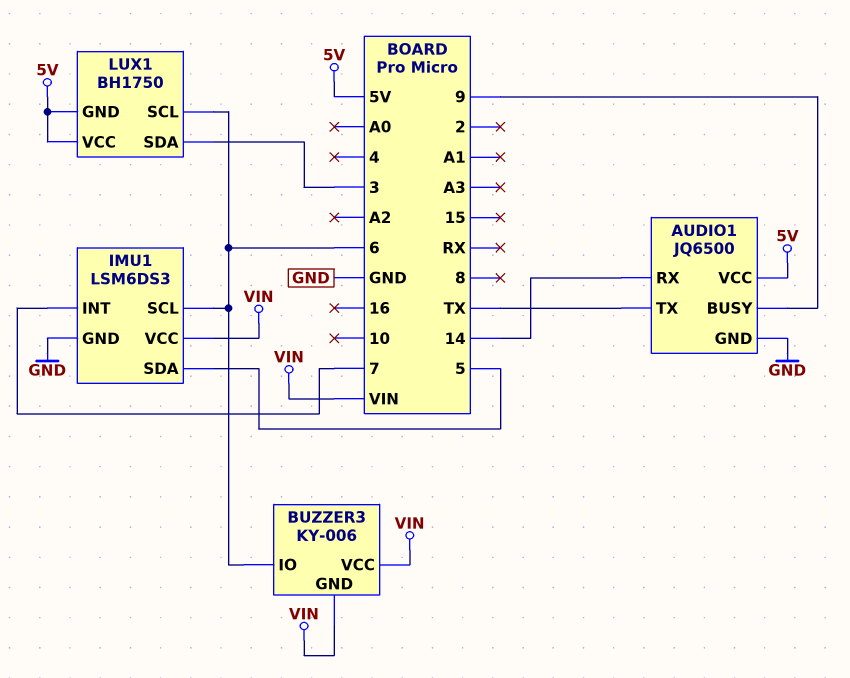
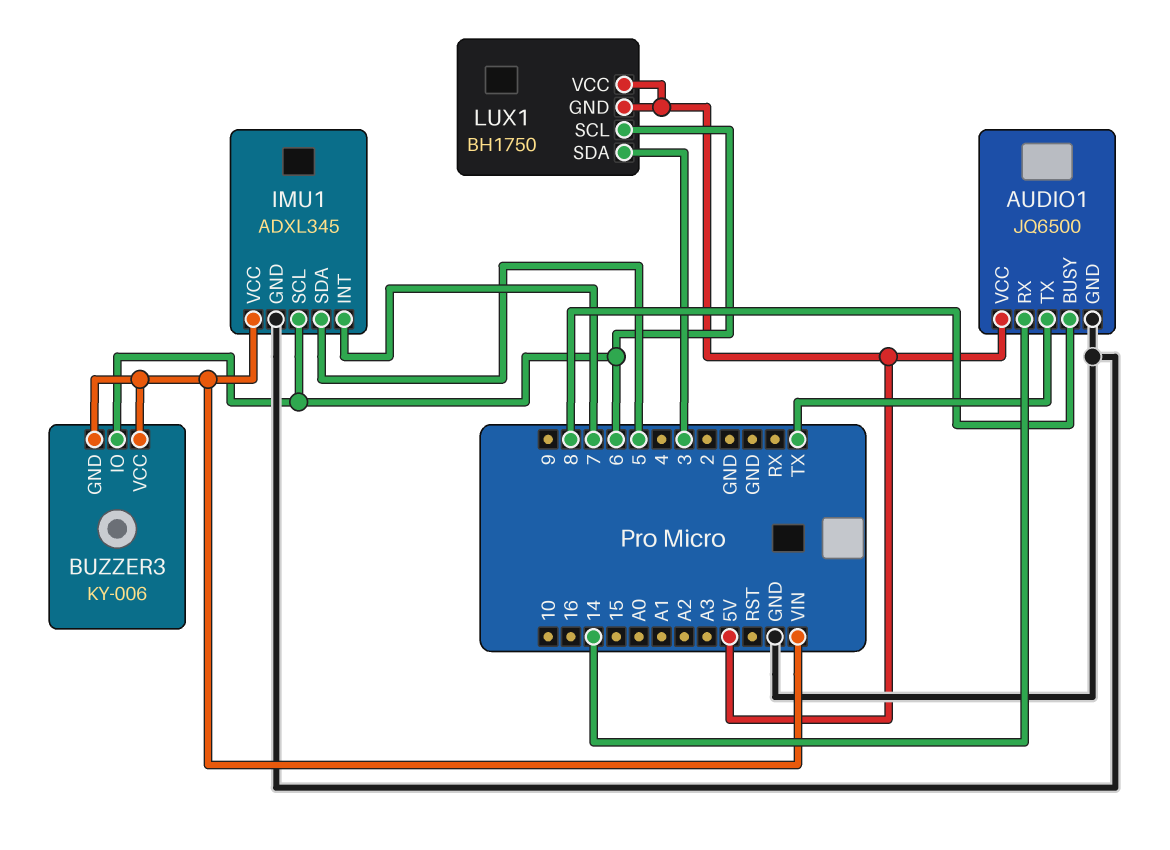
AUDIO1 pin BUSY: 9 -> 8
IMU1: LSM6DS3 -> ADXL345

